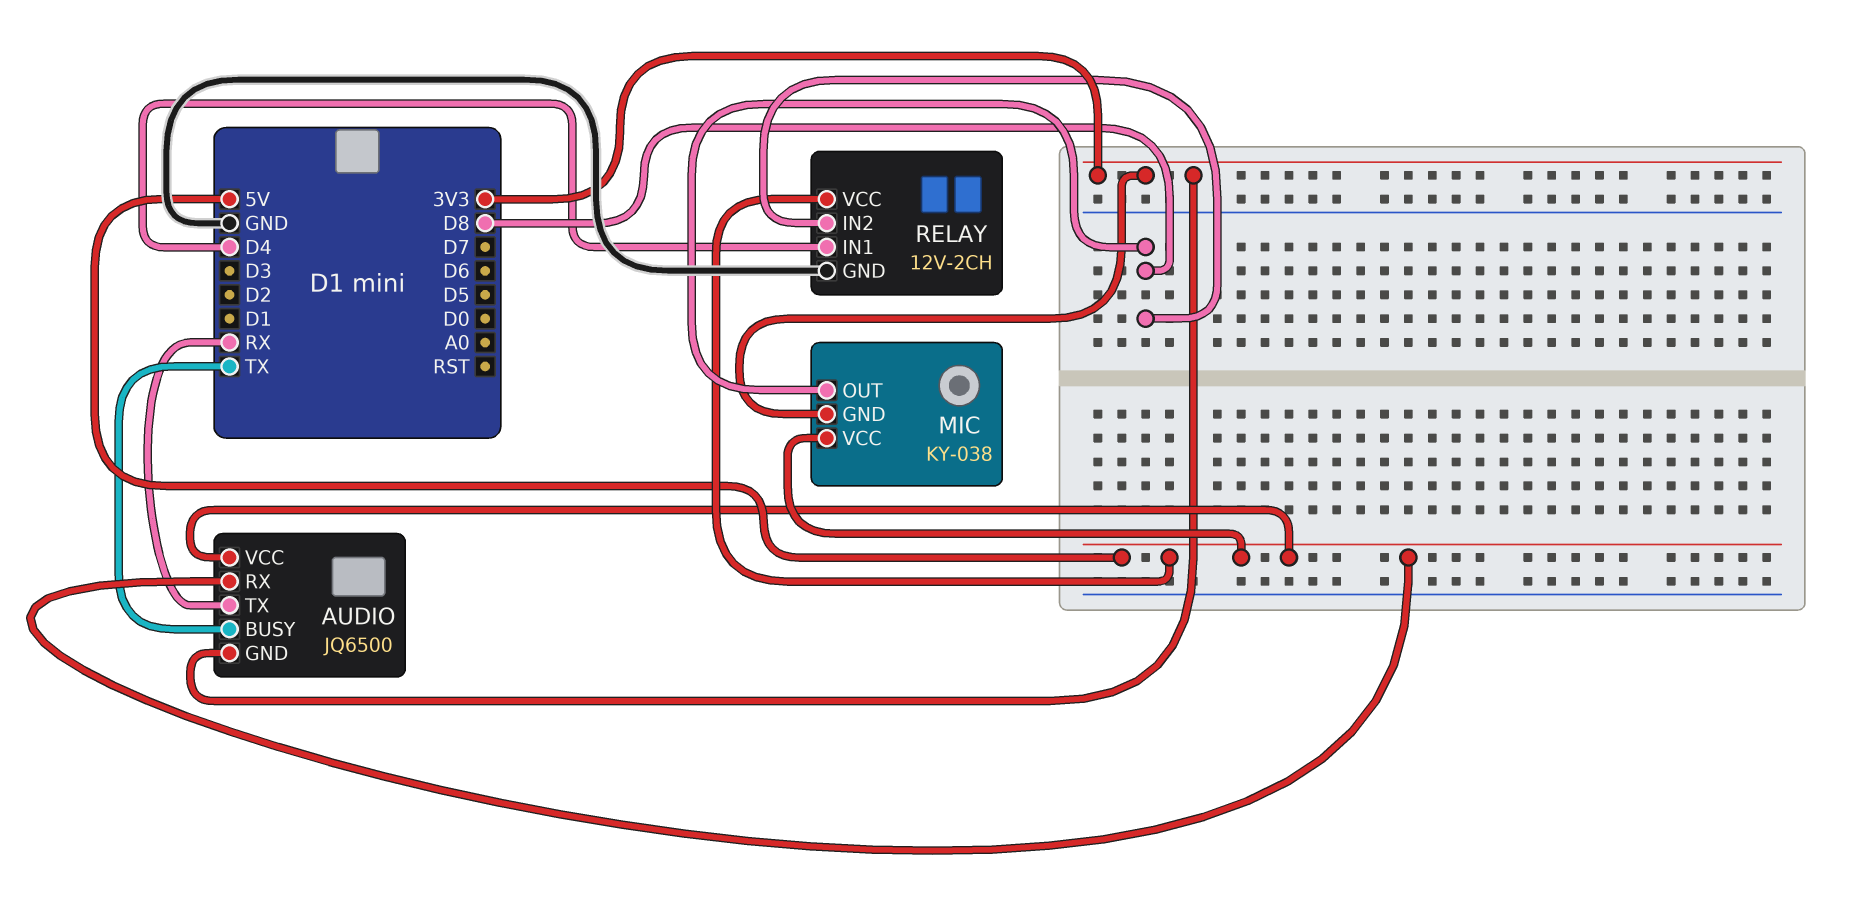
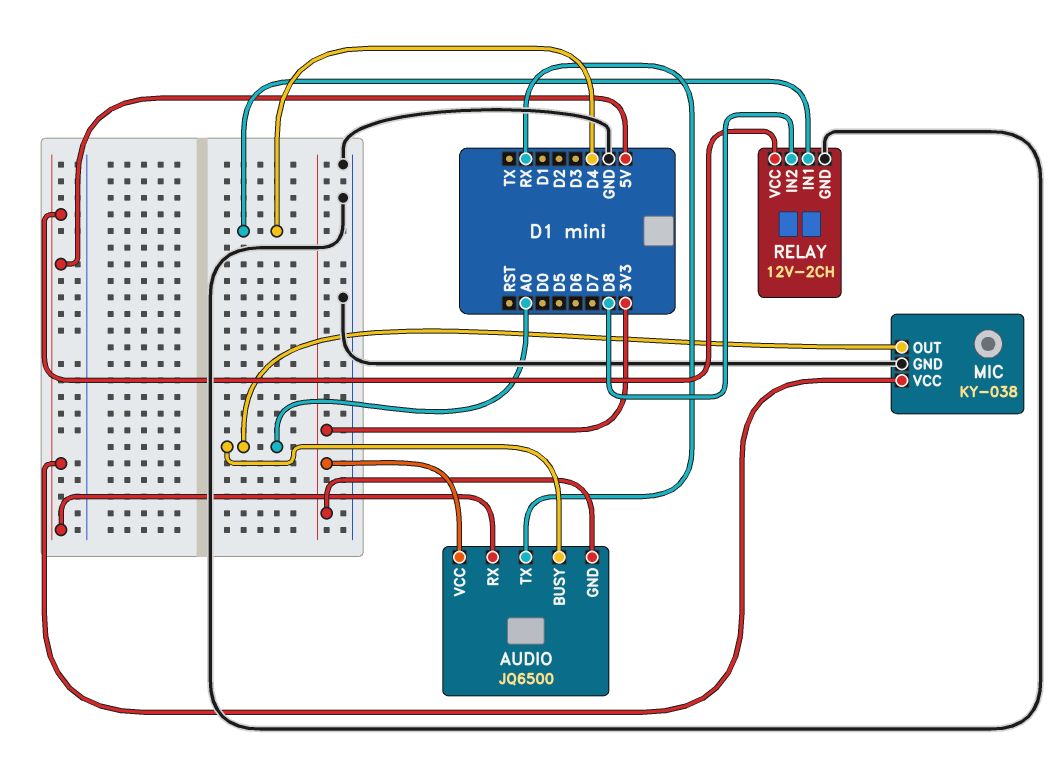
AUDIO pin BUSY: TX -> A0
AUDIO pin VCC: 5V -> 3V3
MIC pin GND: 3V3 -> GND
MIC pin OUT: D8 -> A0

